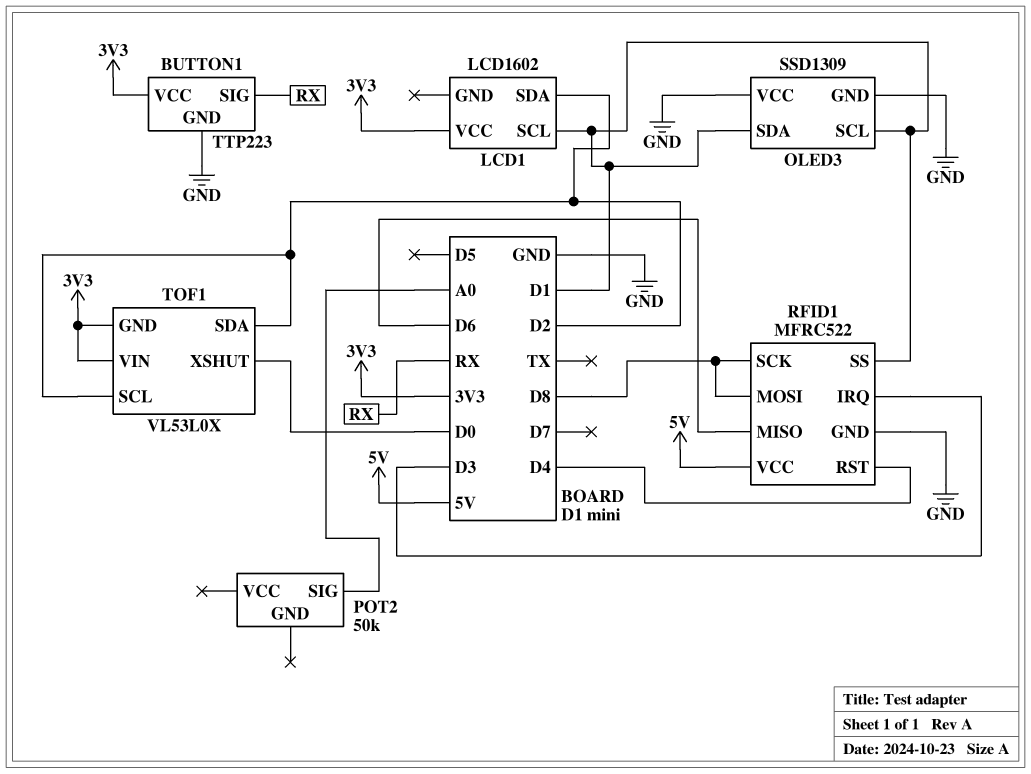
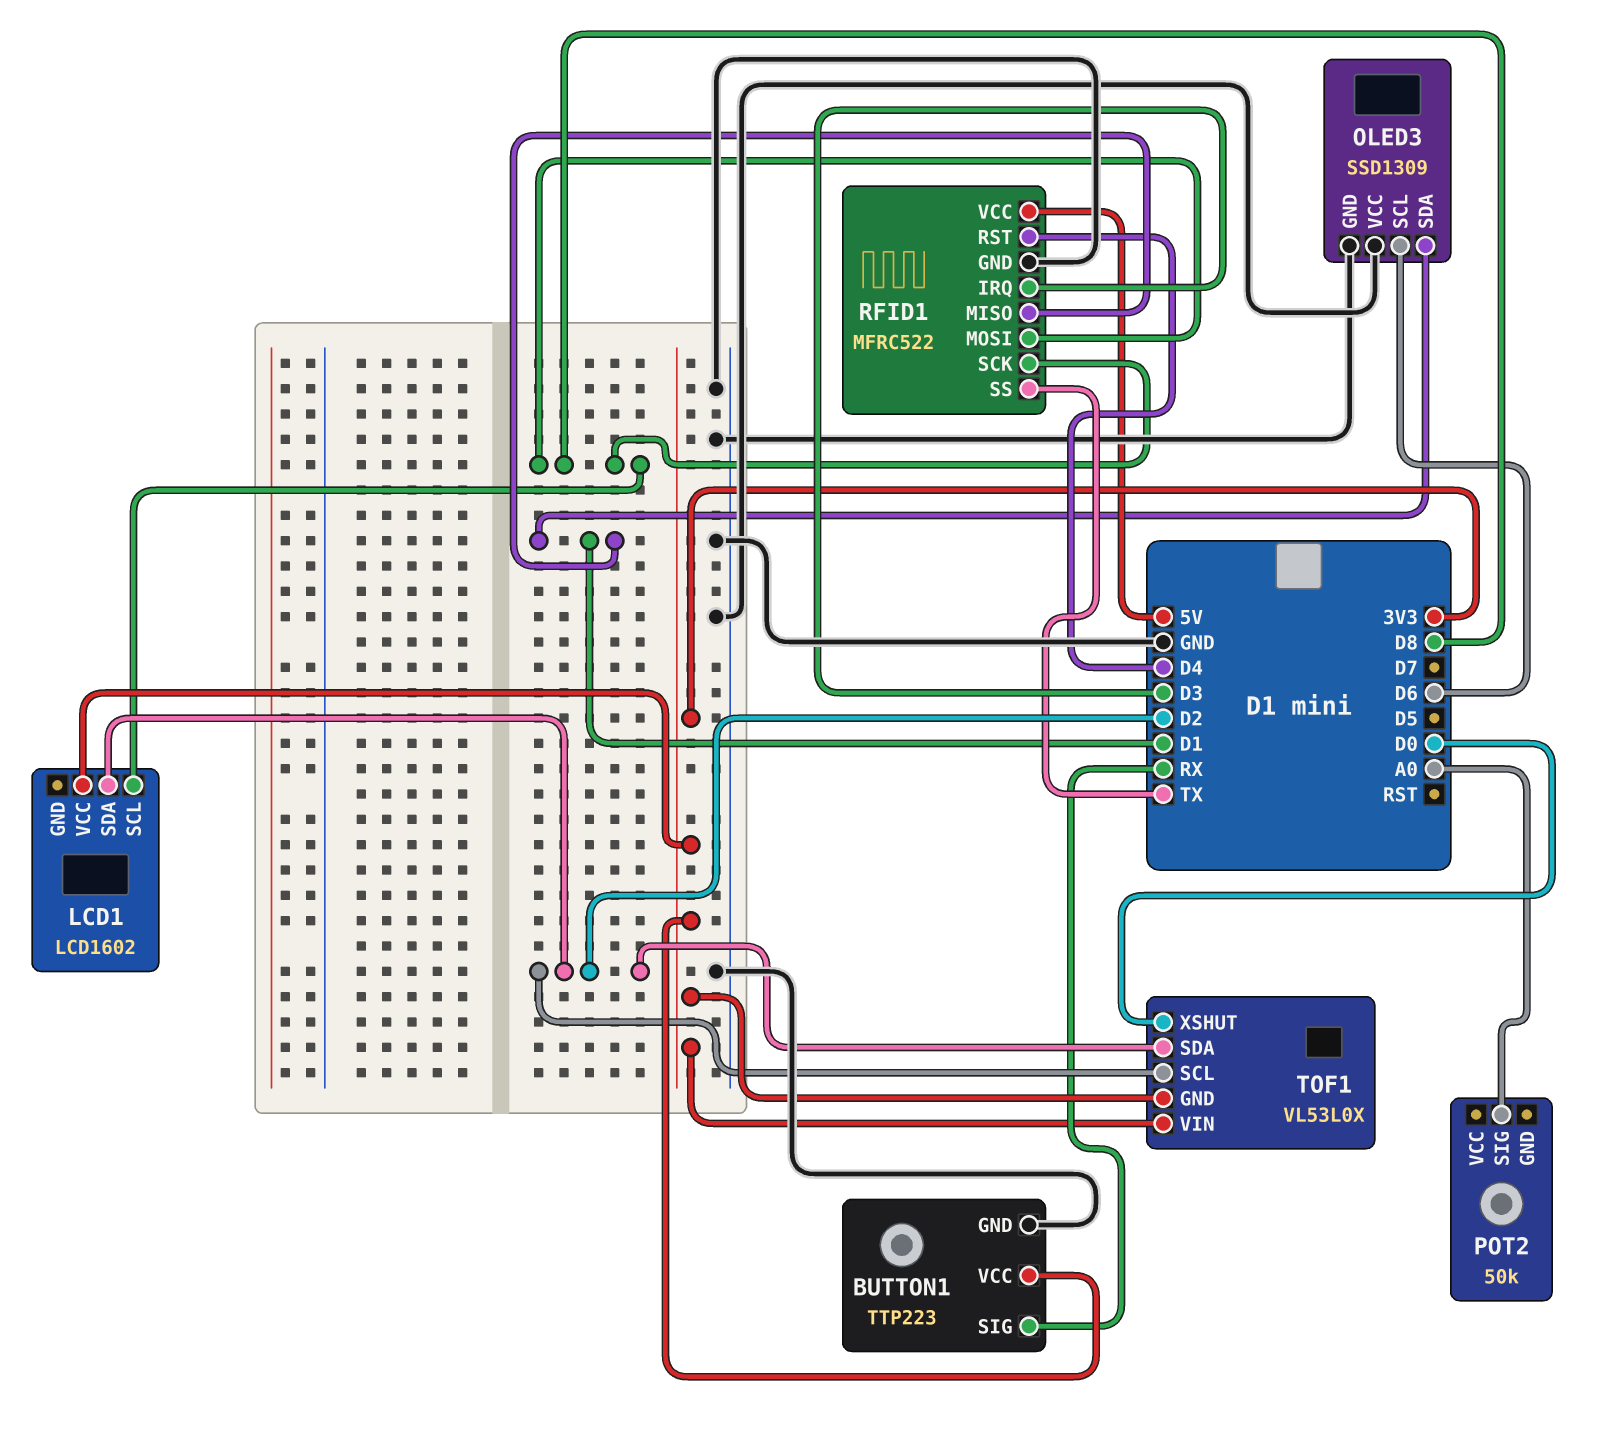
LCD1 pin SCL: D1 -> D8
OLED3 pin SCL: D1 -> D6
RFID1 pin MISO: D6 -> D1
RFID1 pin SS: D1 -> TX

